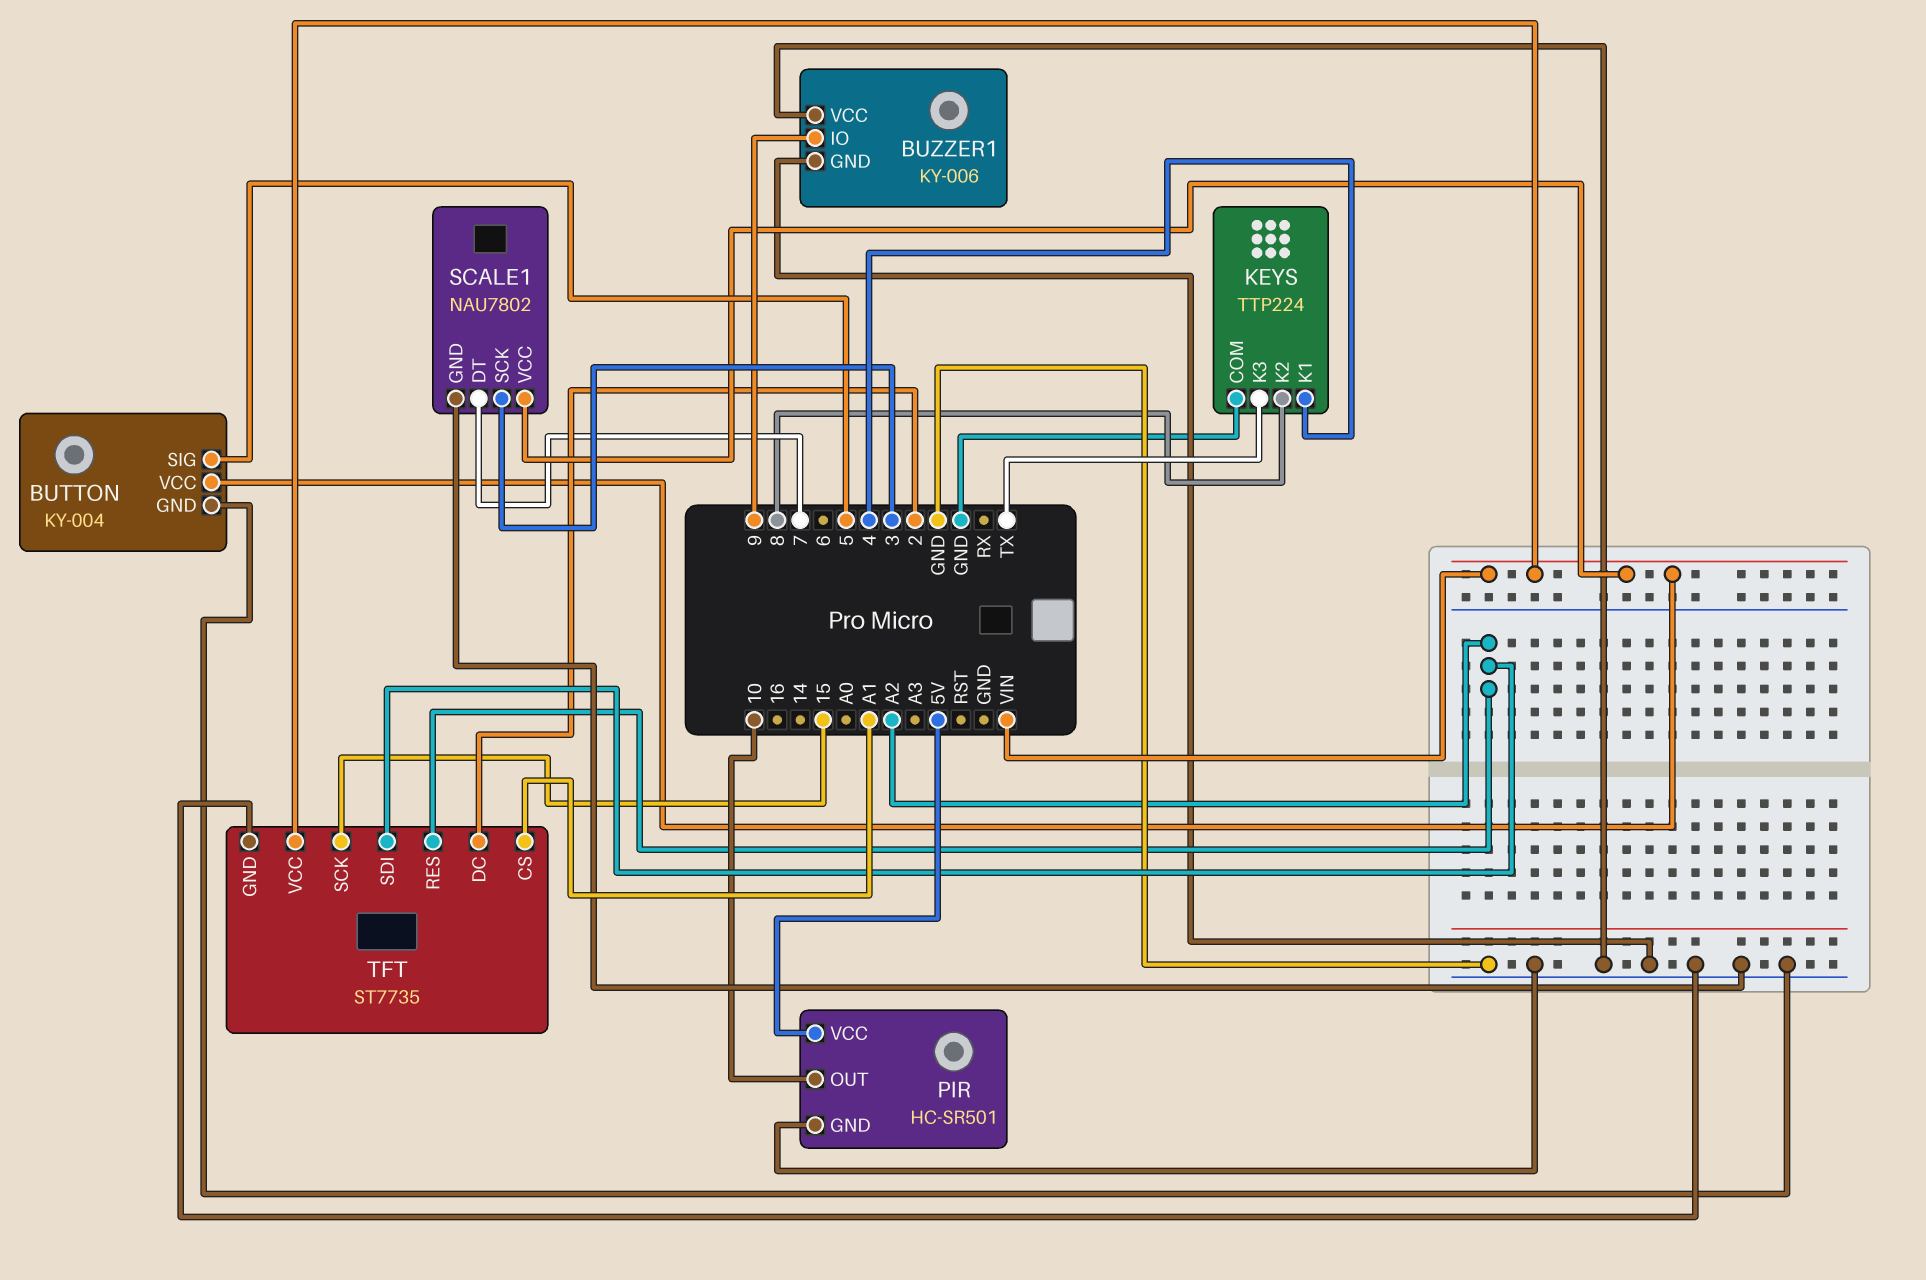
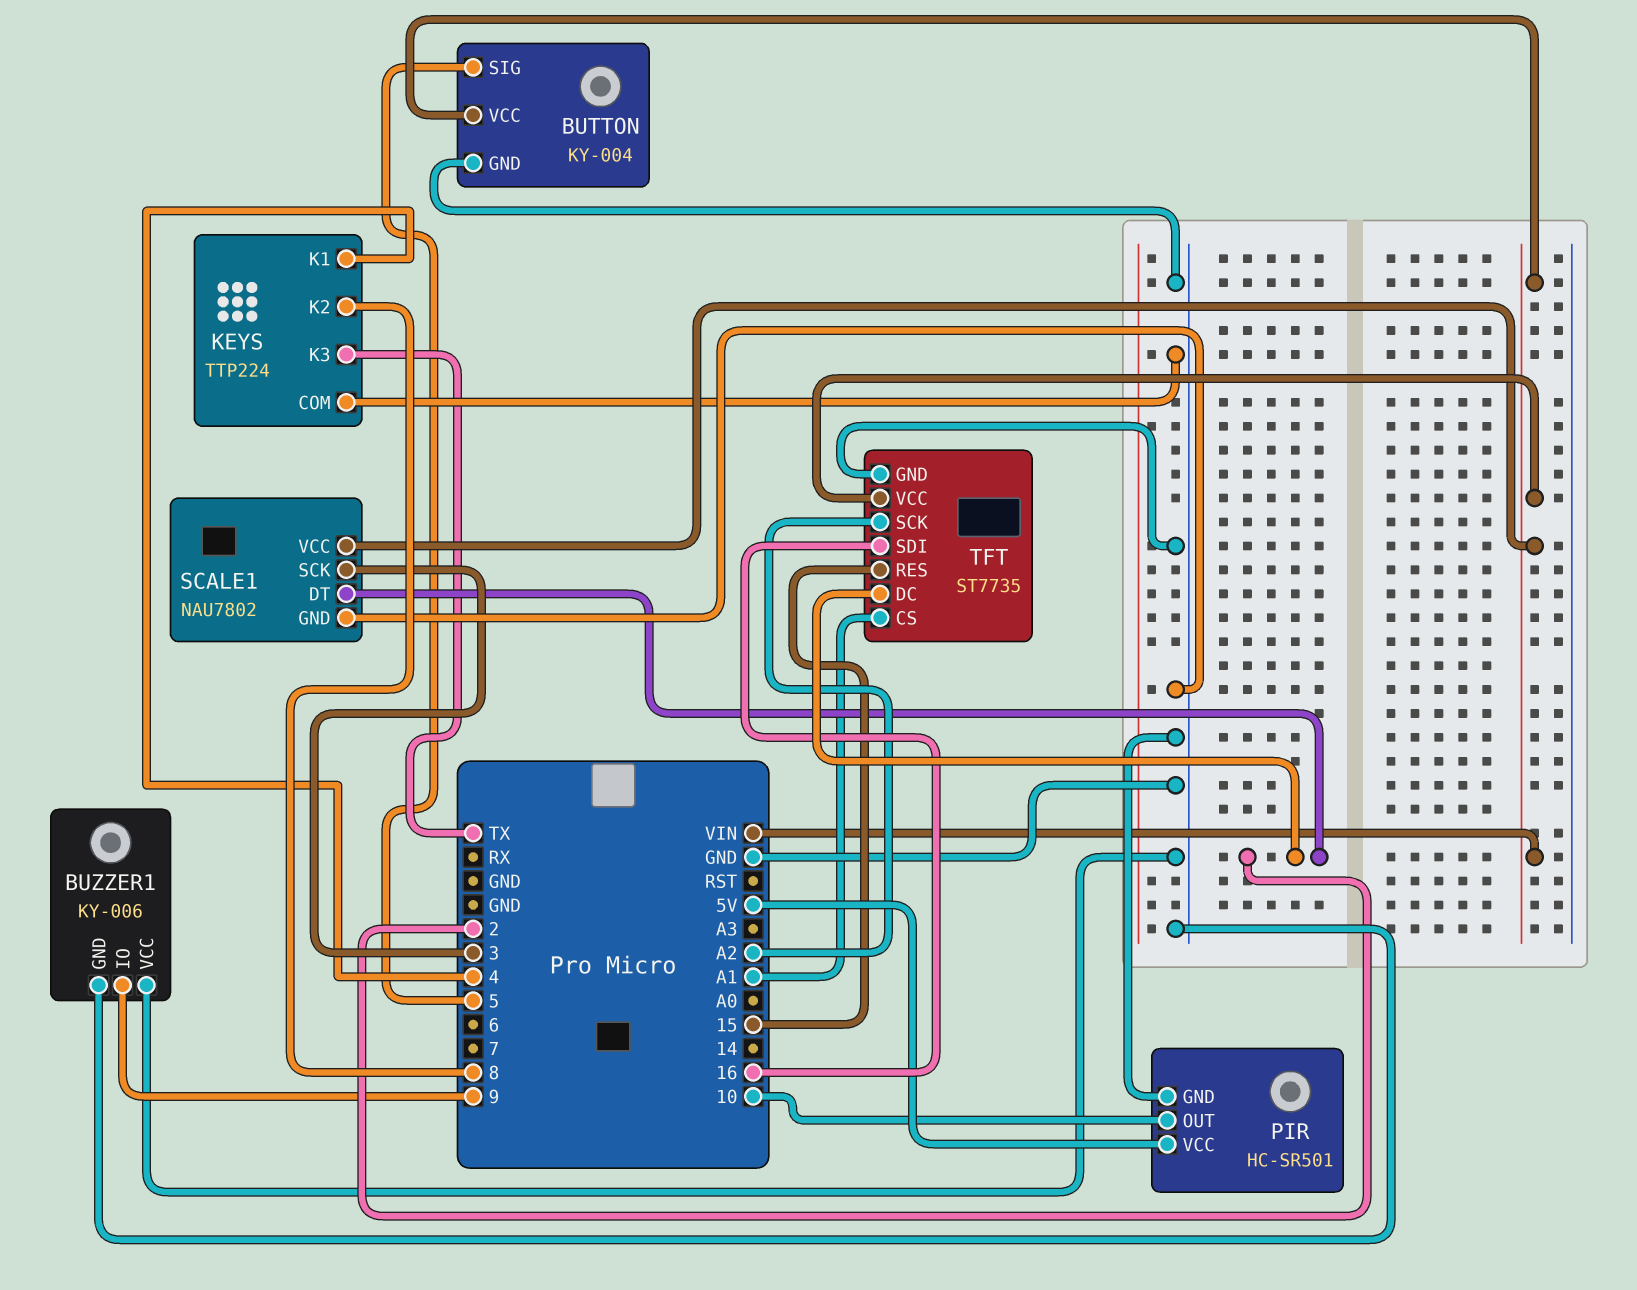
SCALE1 pin DT: 7 -> 2
TFT pin RES: A2 -> 15
TFT pin SCK: 15 -> A2
TFT pin SDI: A2 -> 16

